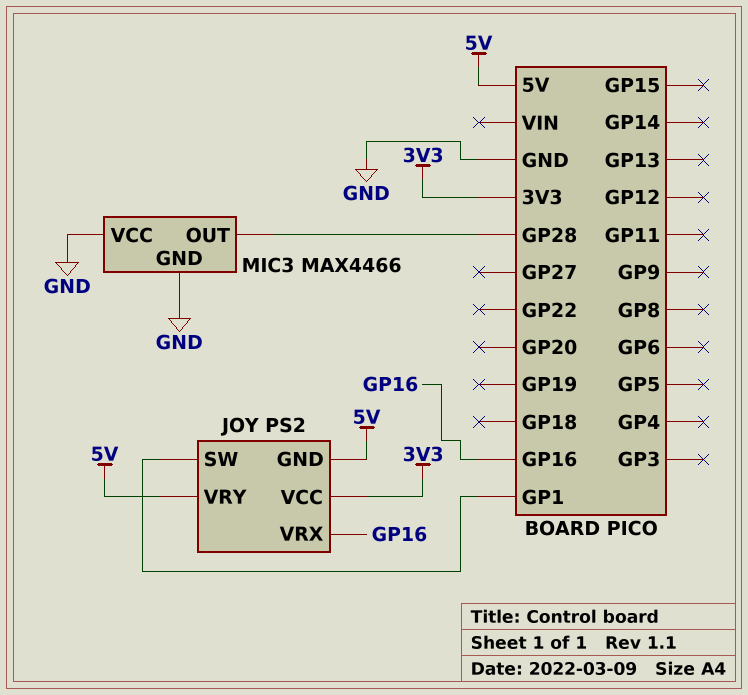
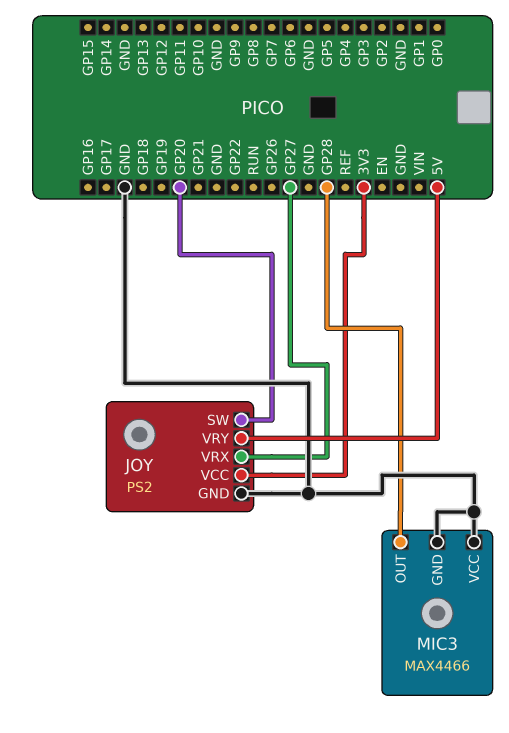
JOY pin GND: 5V -> GND
JOY pin SW: GP1 -> GP20
JOY pin VRX: GP16 -> GP27

